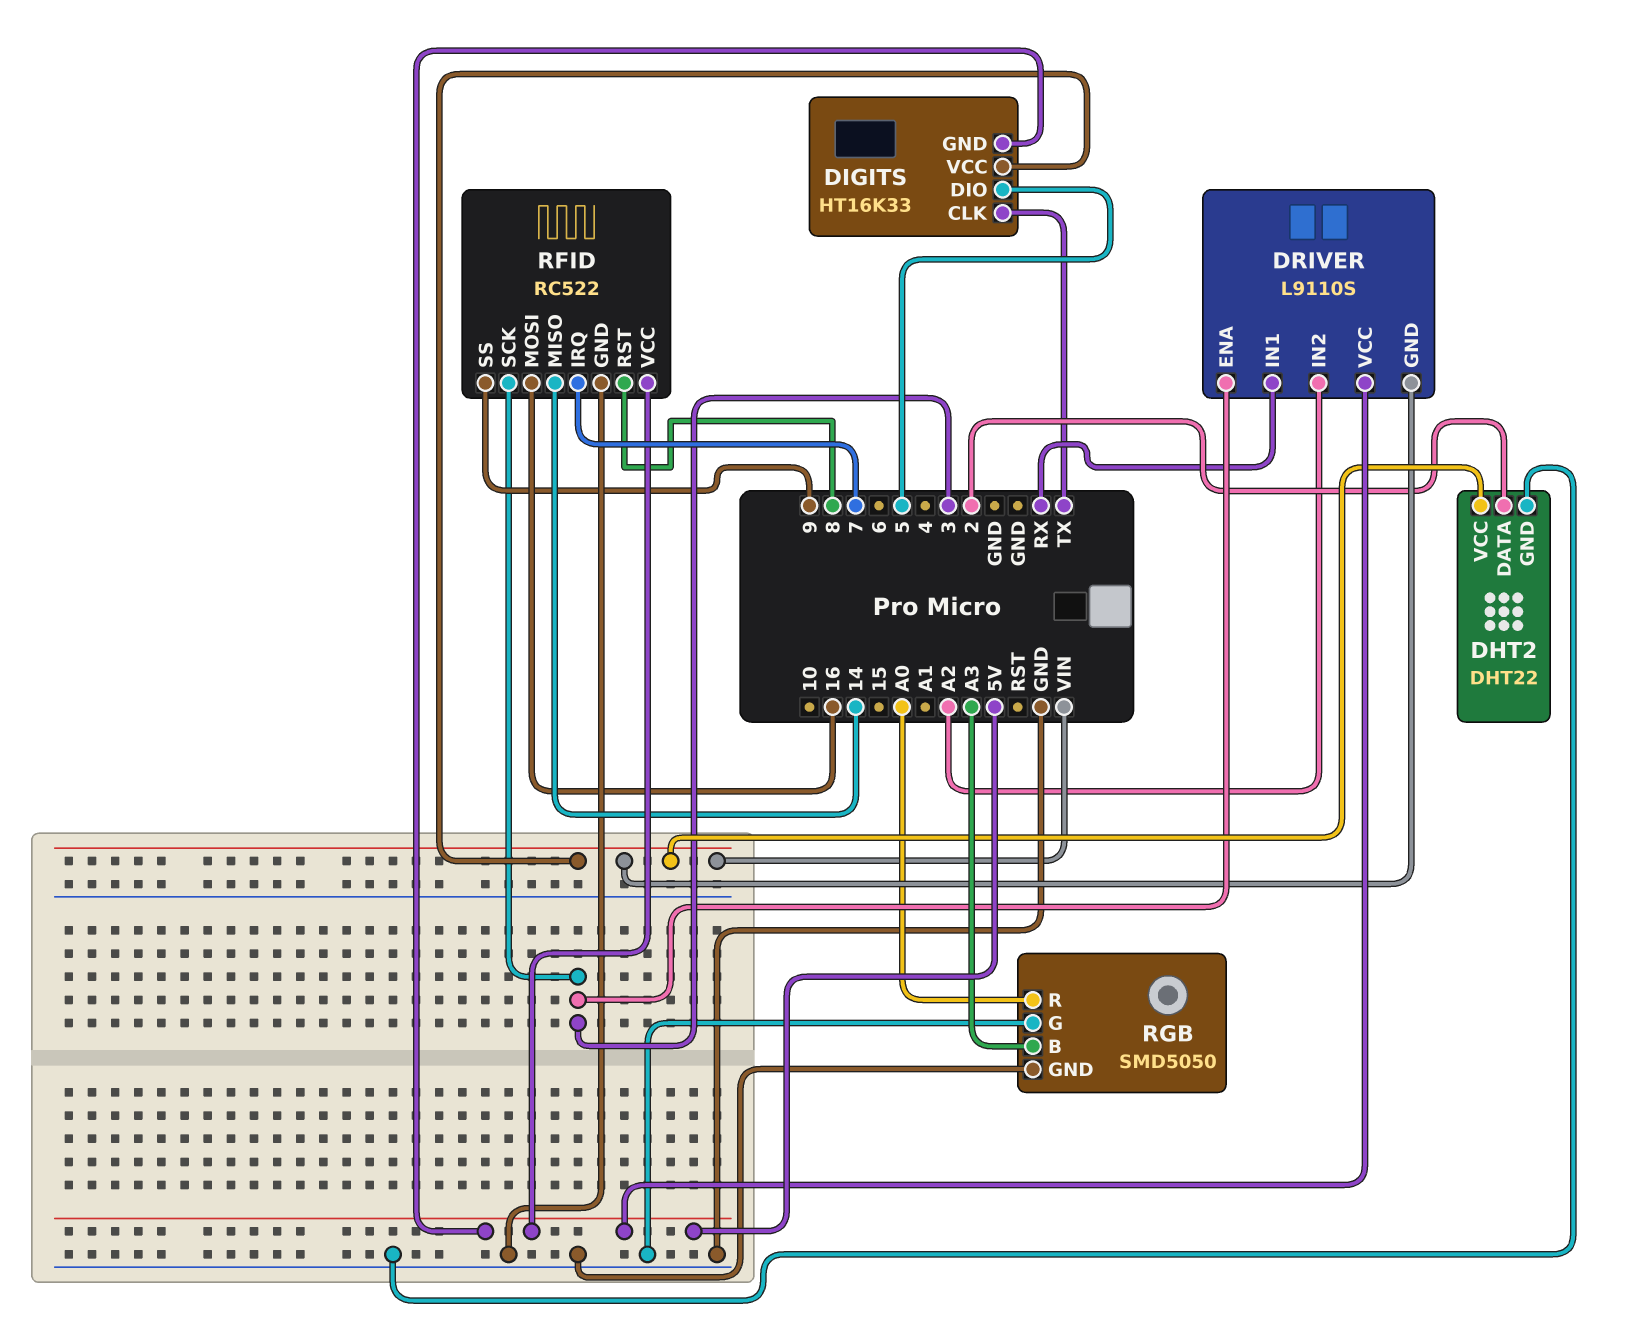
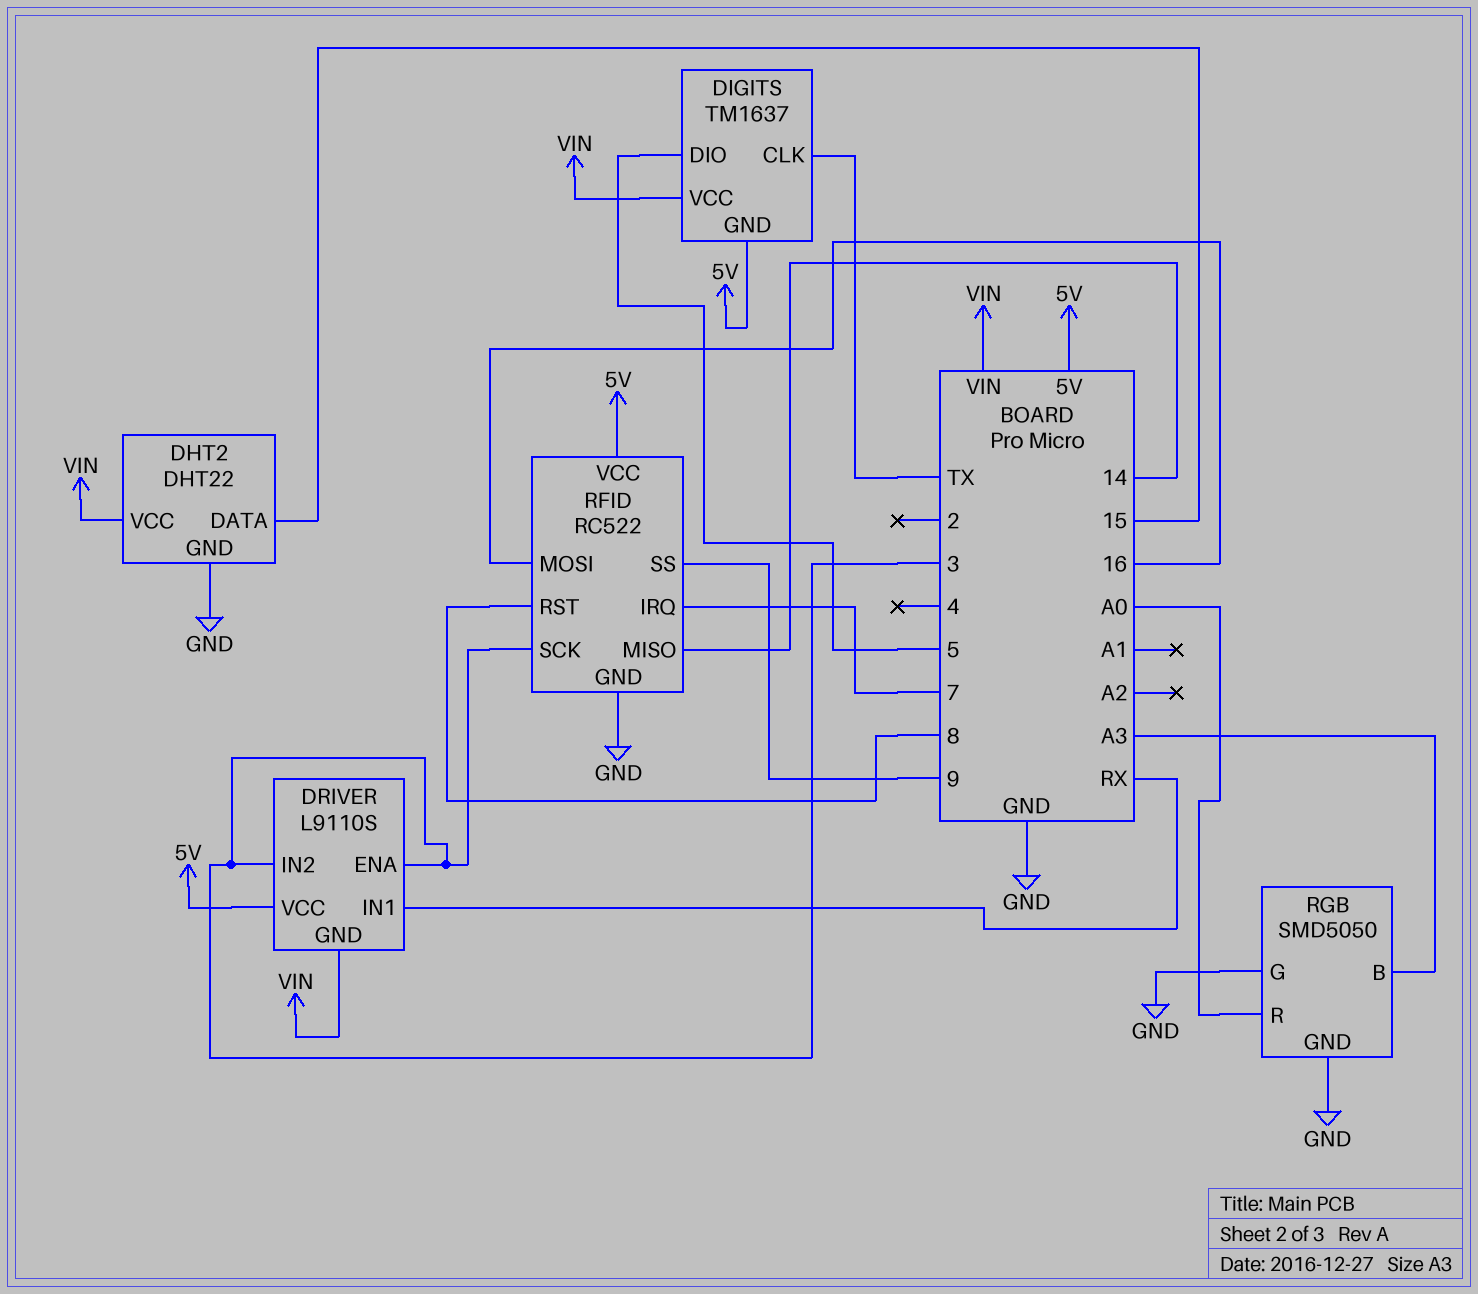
DHT2 pin DATA: 2 -> 15
DIGITS: HT16K33 -> TM1637
DRIVER pin IN2: A2 -> 3

